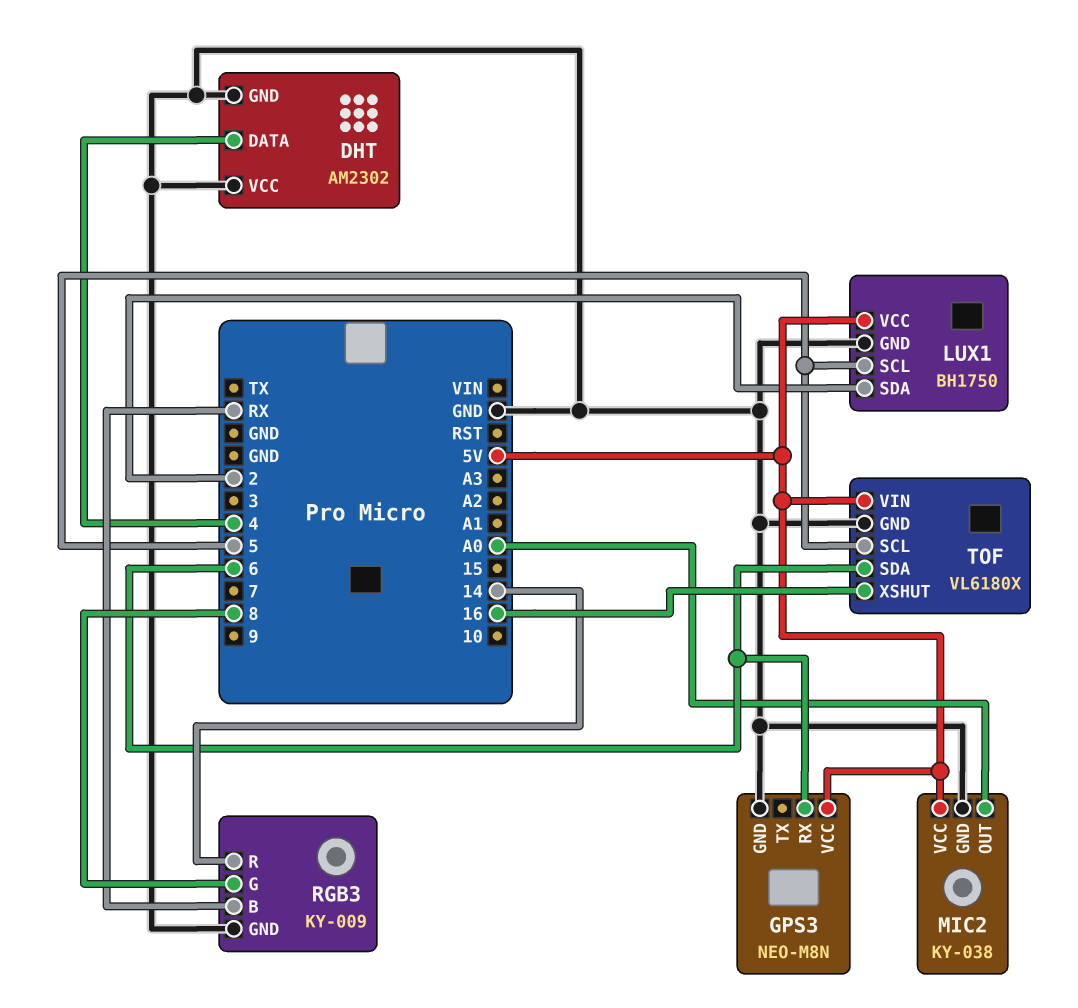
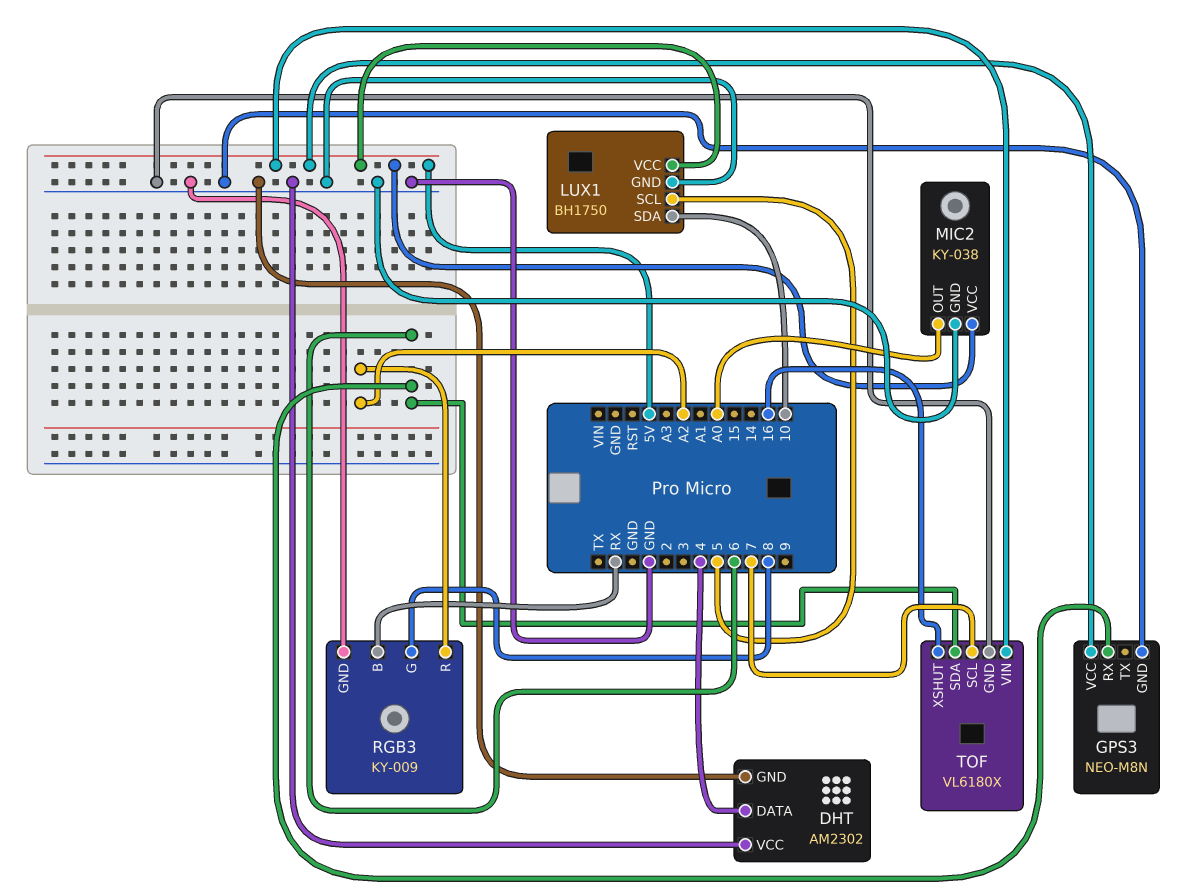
LUX1 pin SDA: 2 -> 10
RGB3 pin R: 14 -> A2
TOF pin SCL: 5 -> 7

